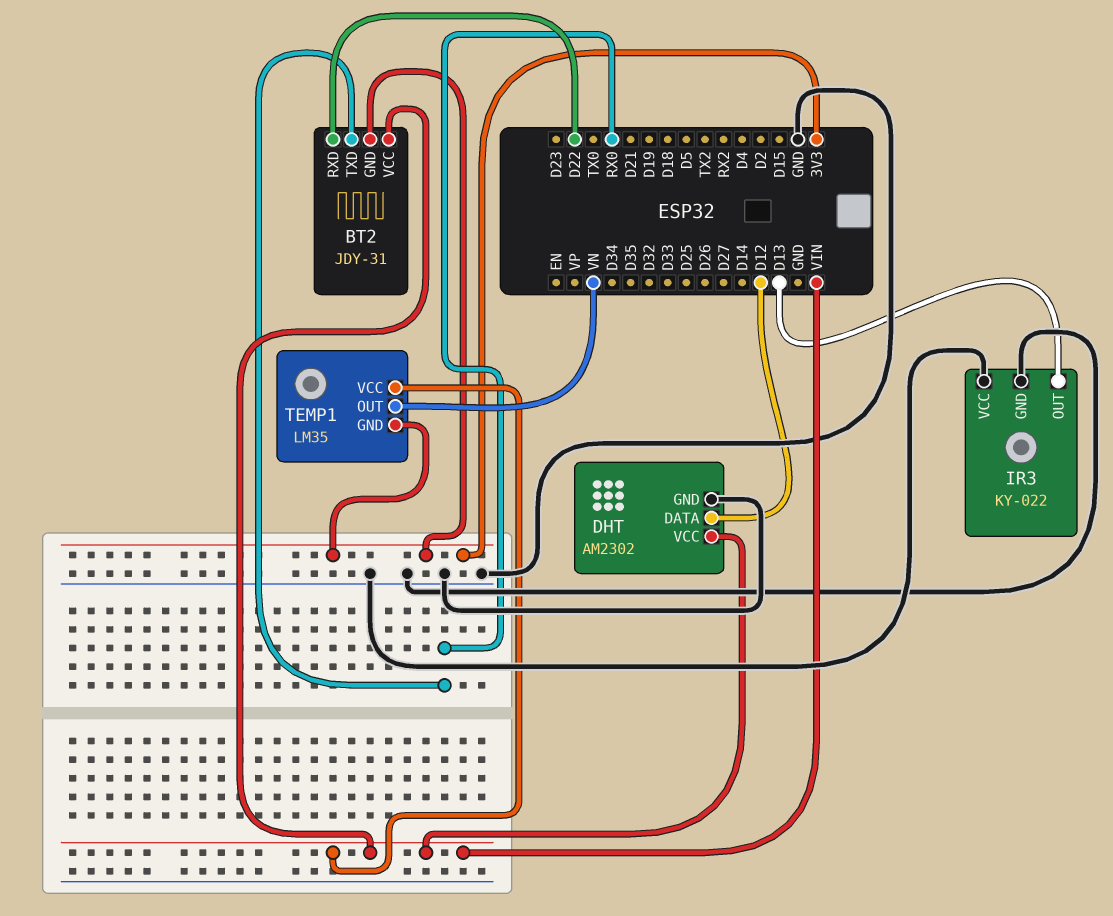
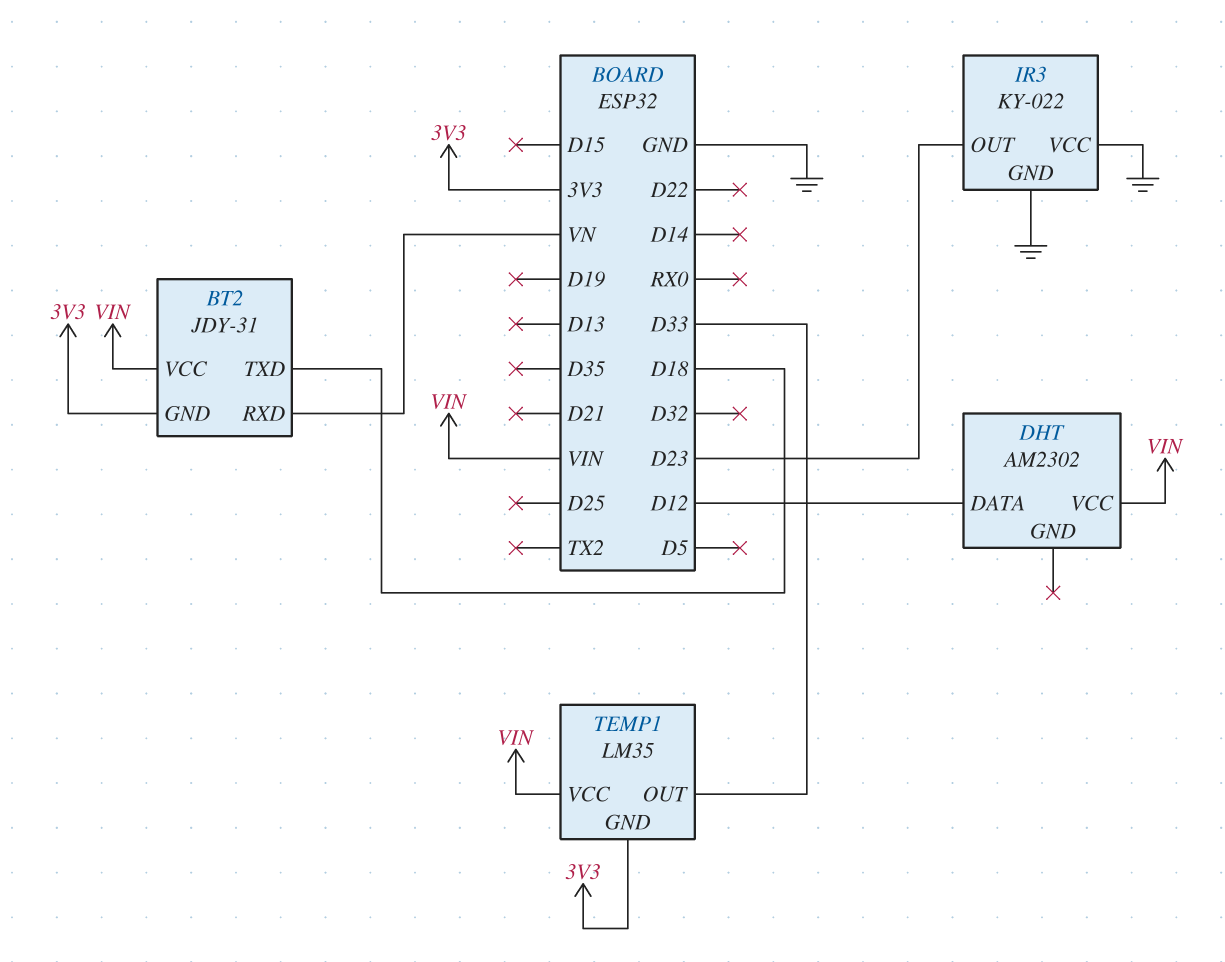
BT2 pin RXD: D22 -> VN
BT2 pin TXD: RX0 -> D18
DHT pin GND: GND -> none
IR3 pin OUT: D13 -> D23
TEMP1 pin OUT: VN -> D33

